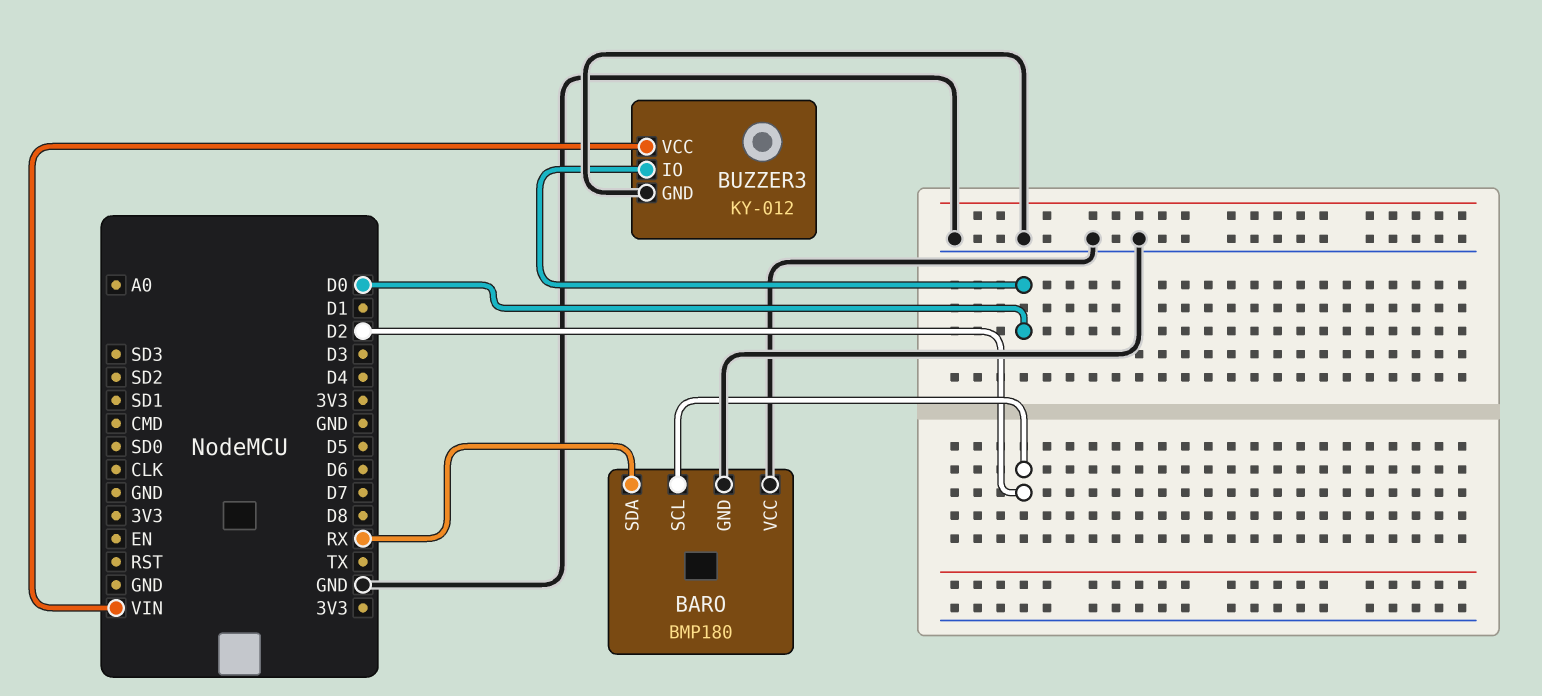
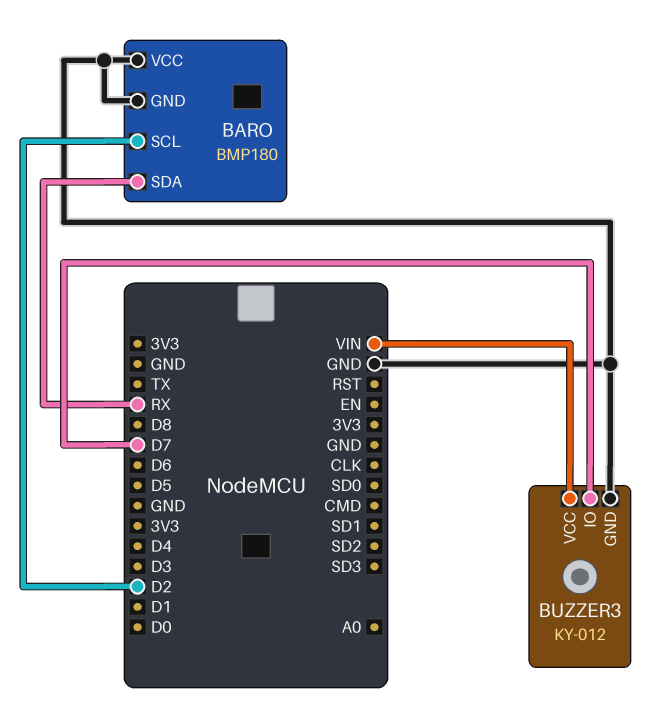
BUZZER3 pin IO: D0 -> D7

